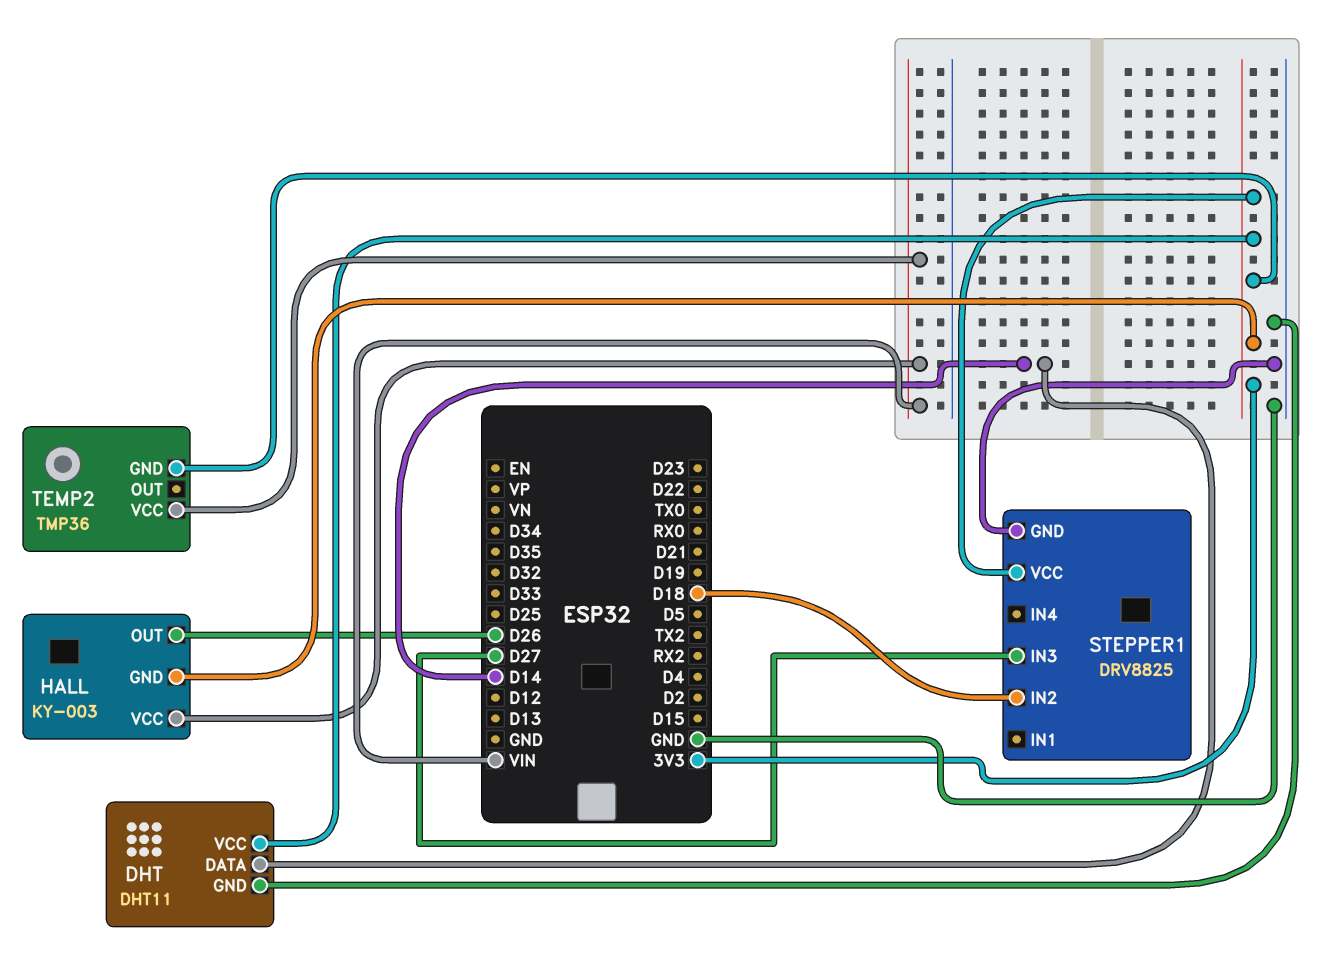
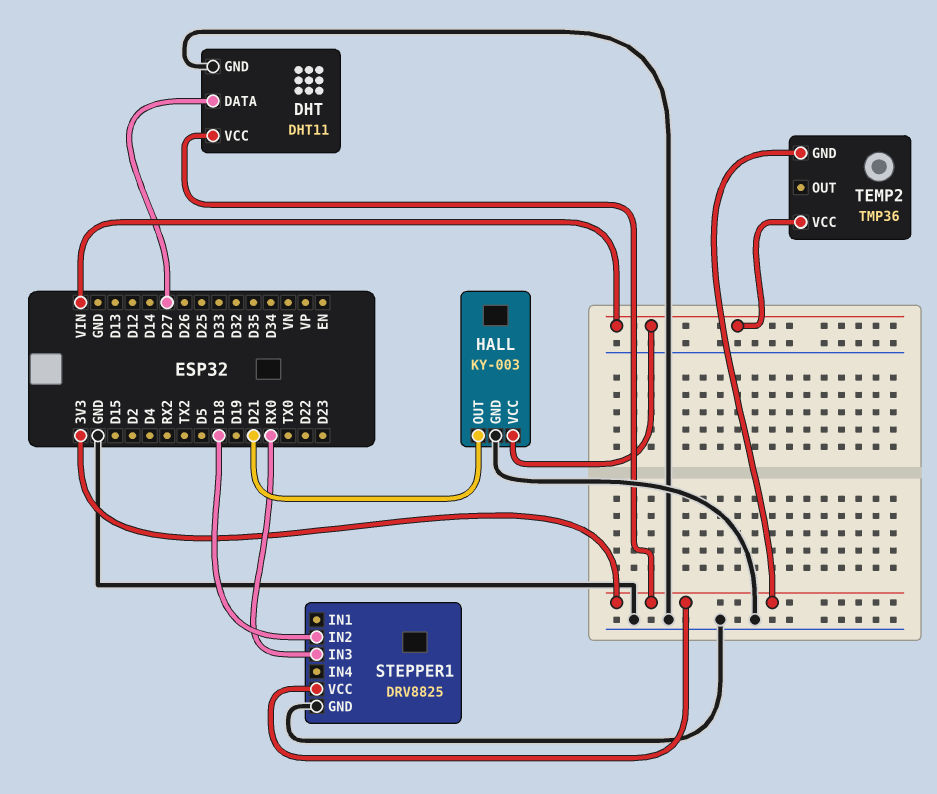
DHT pin DATA: D14 -> D27
HALL pin GND: 3V3 -> GND
HALL pin OUT: D26 -> D21
STEPPER1 pin IN3: D27 -> RX0

